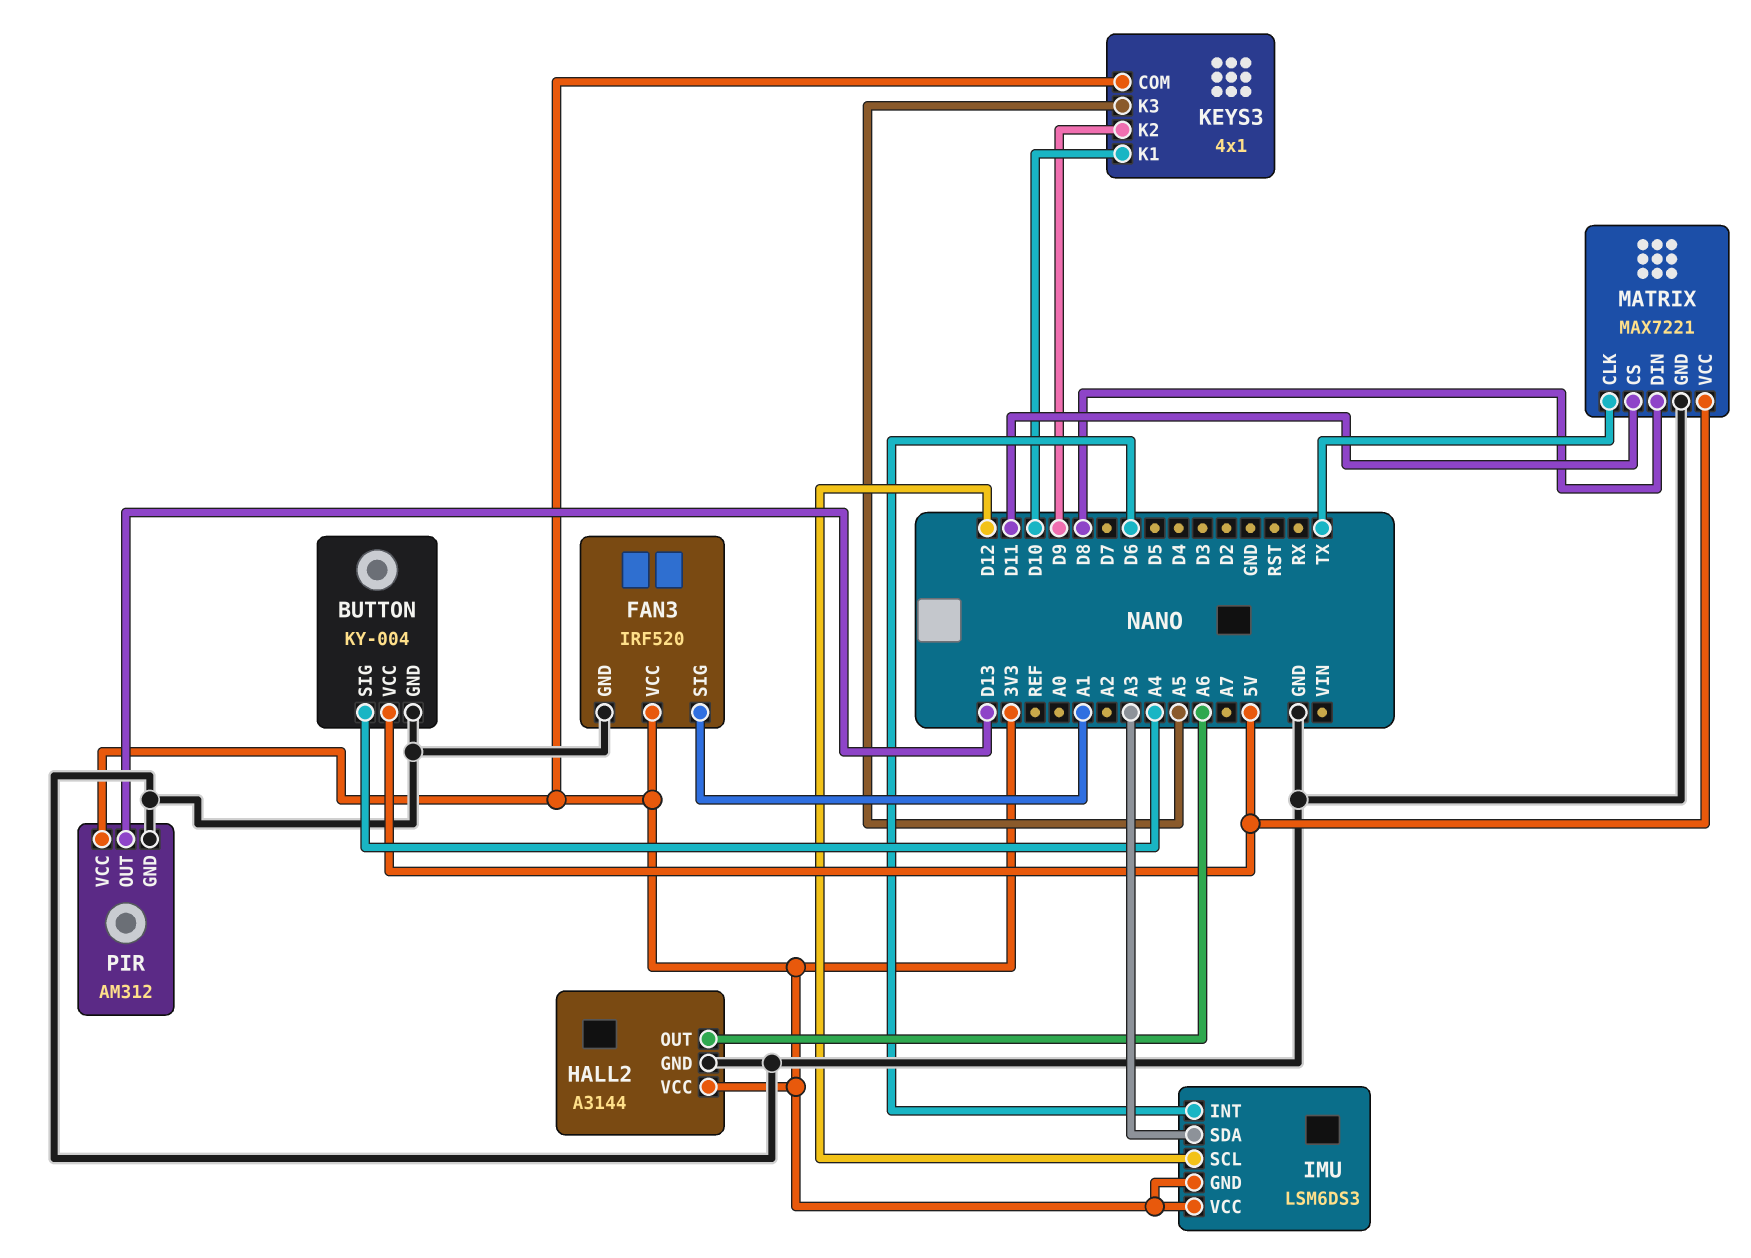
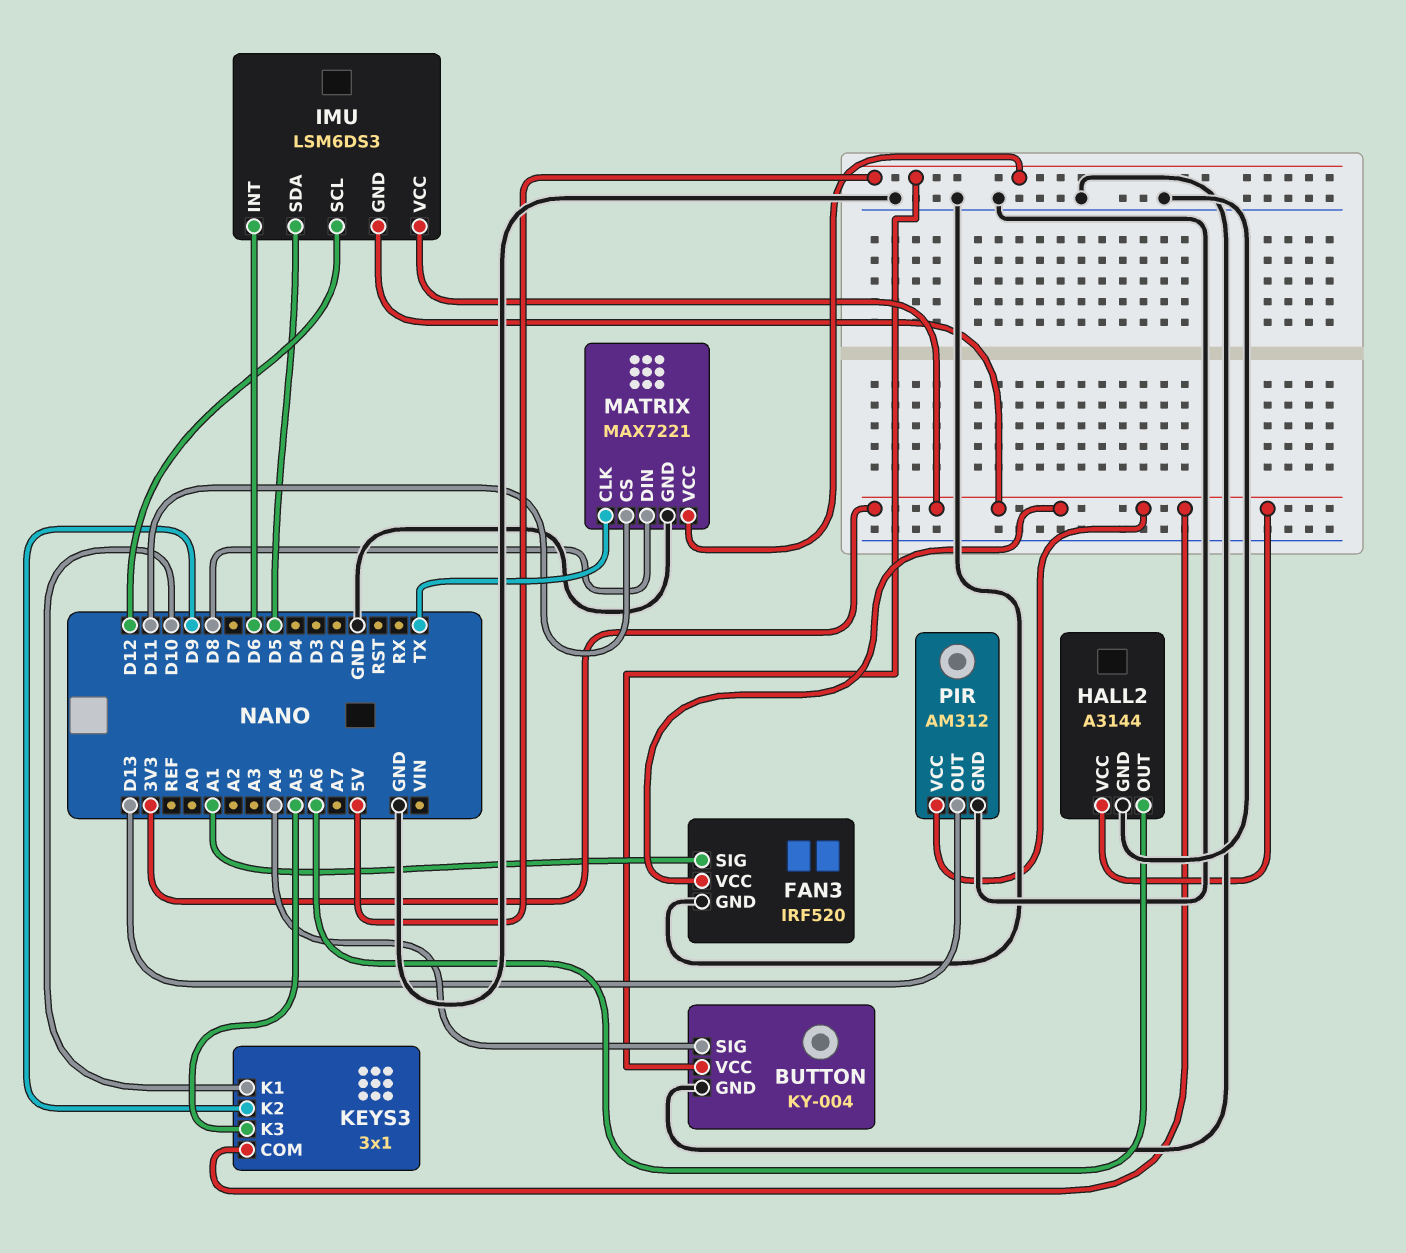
IMU pin SDA: A3 -> D5
KEYS3: 4x1 -> 3x1

